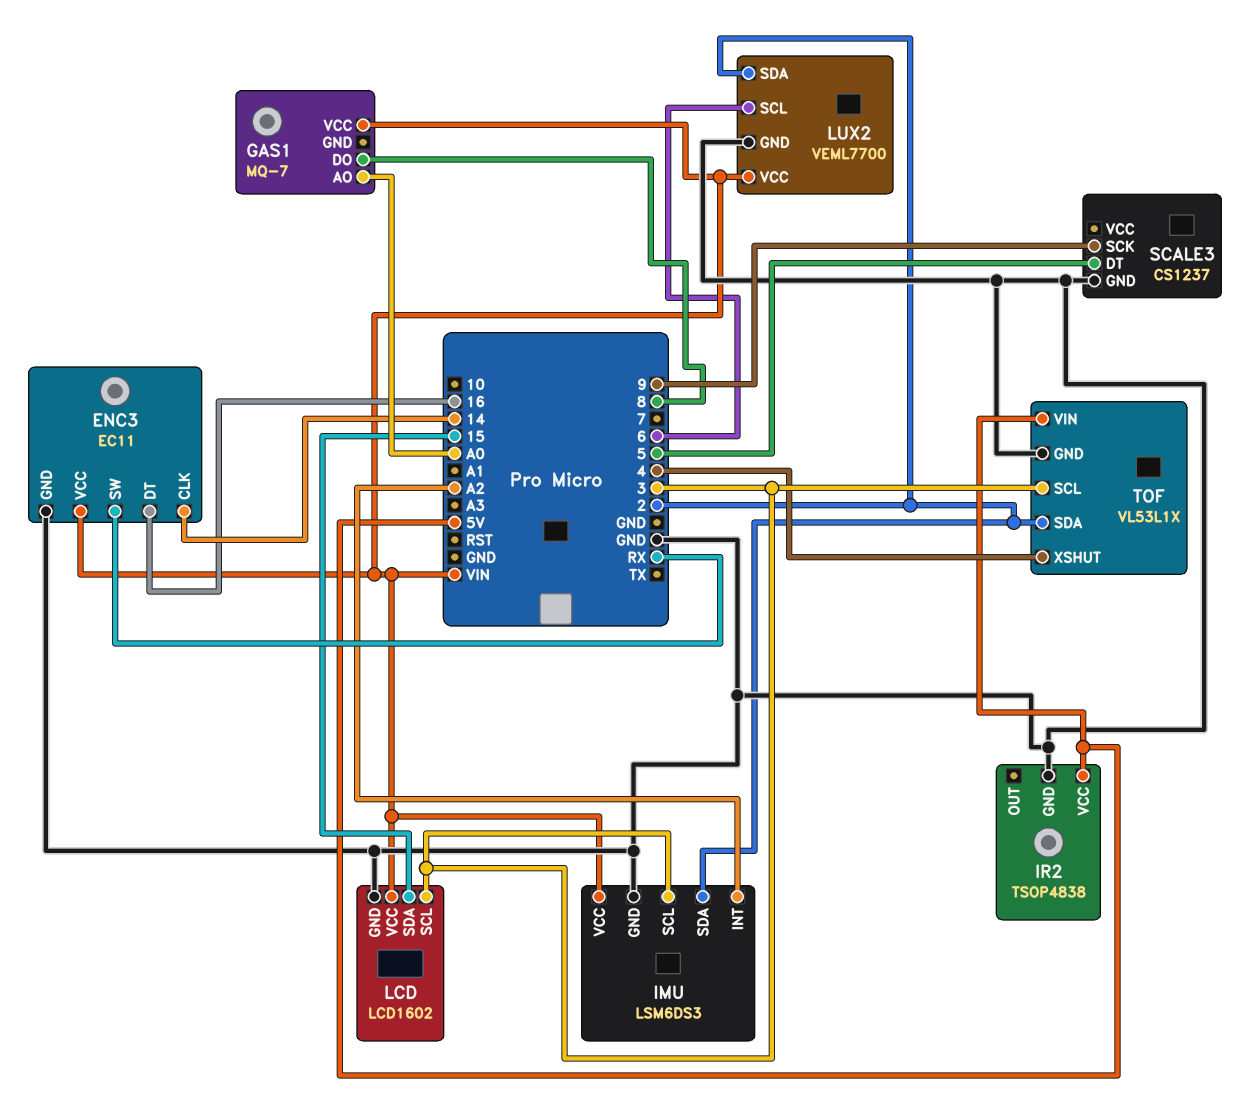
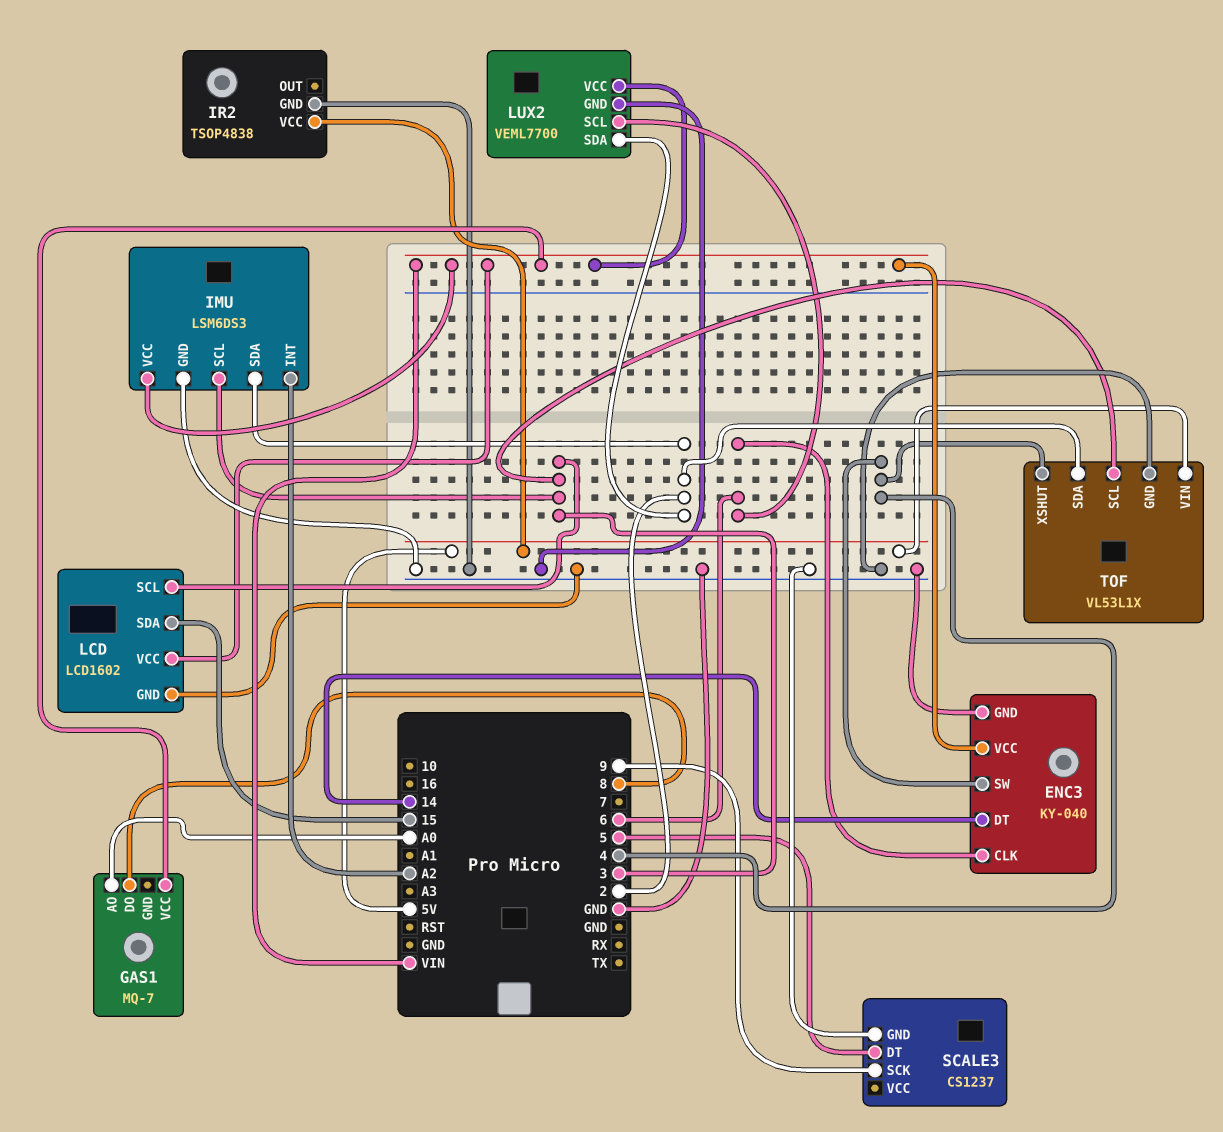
ENC3: EC11 -> KY-040
ENC3 pin CLK: 14 -> 6
ENC3 pin DT: 16 -> 14
ENC3 pin SW: RX -> 4

